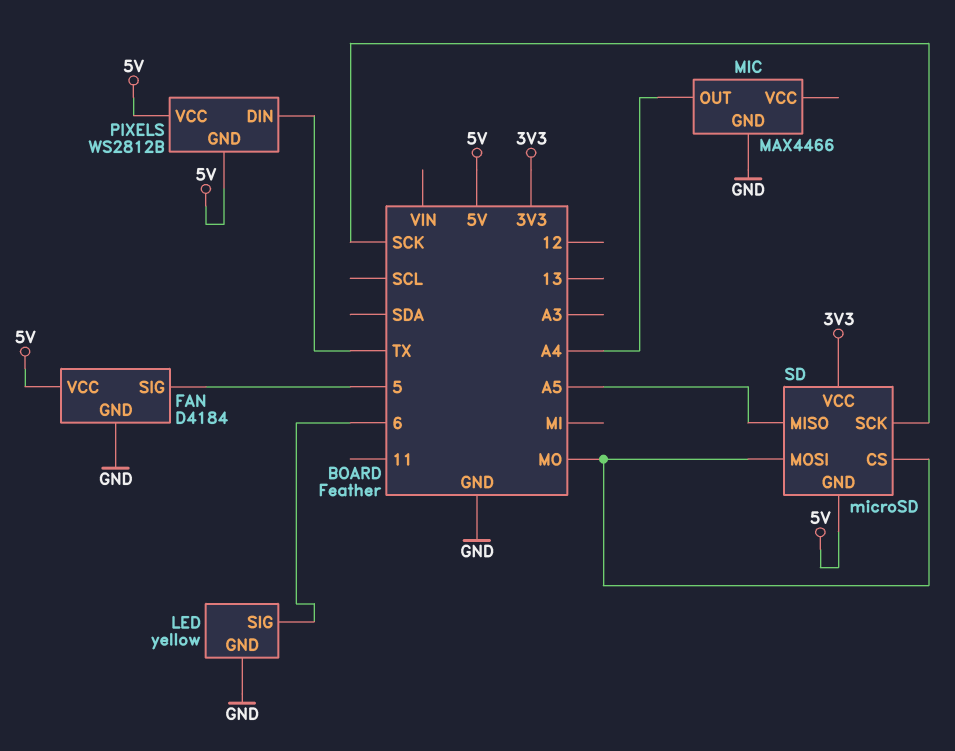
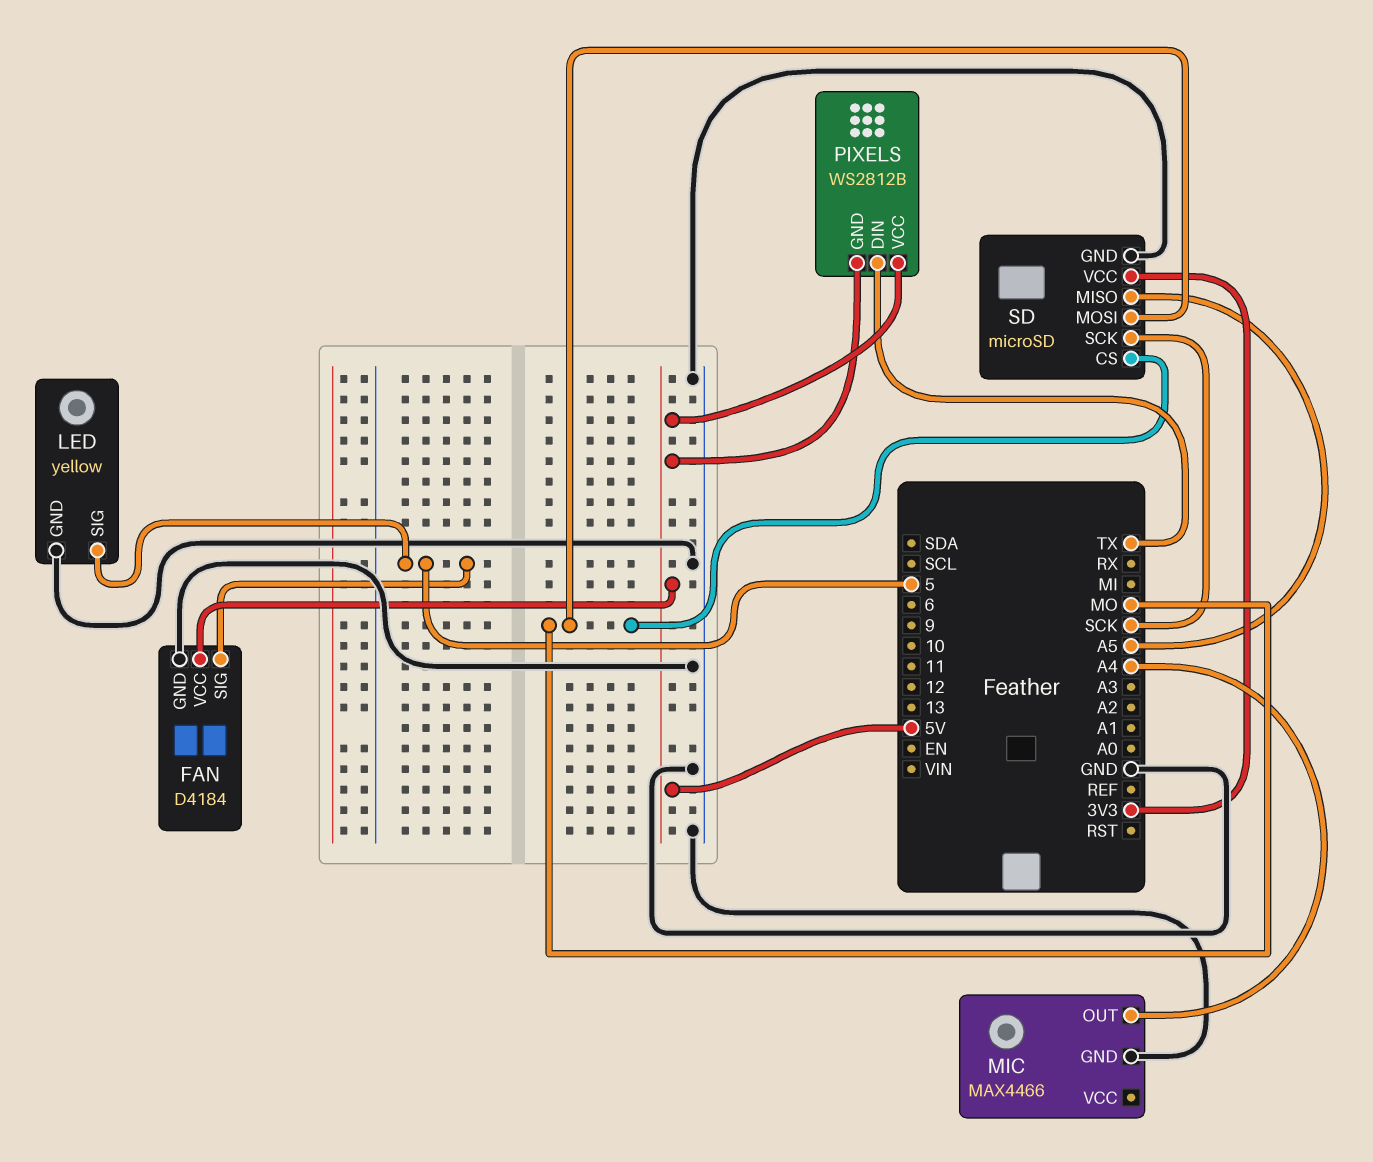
LED pin SIG: 6 -> 5
SD pin GND: 5V -> GND

